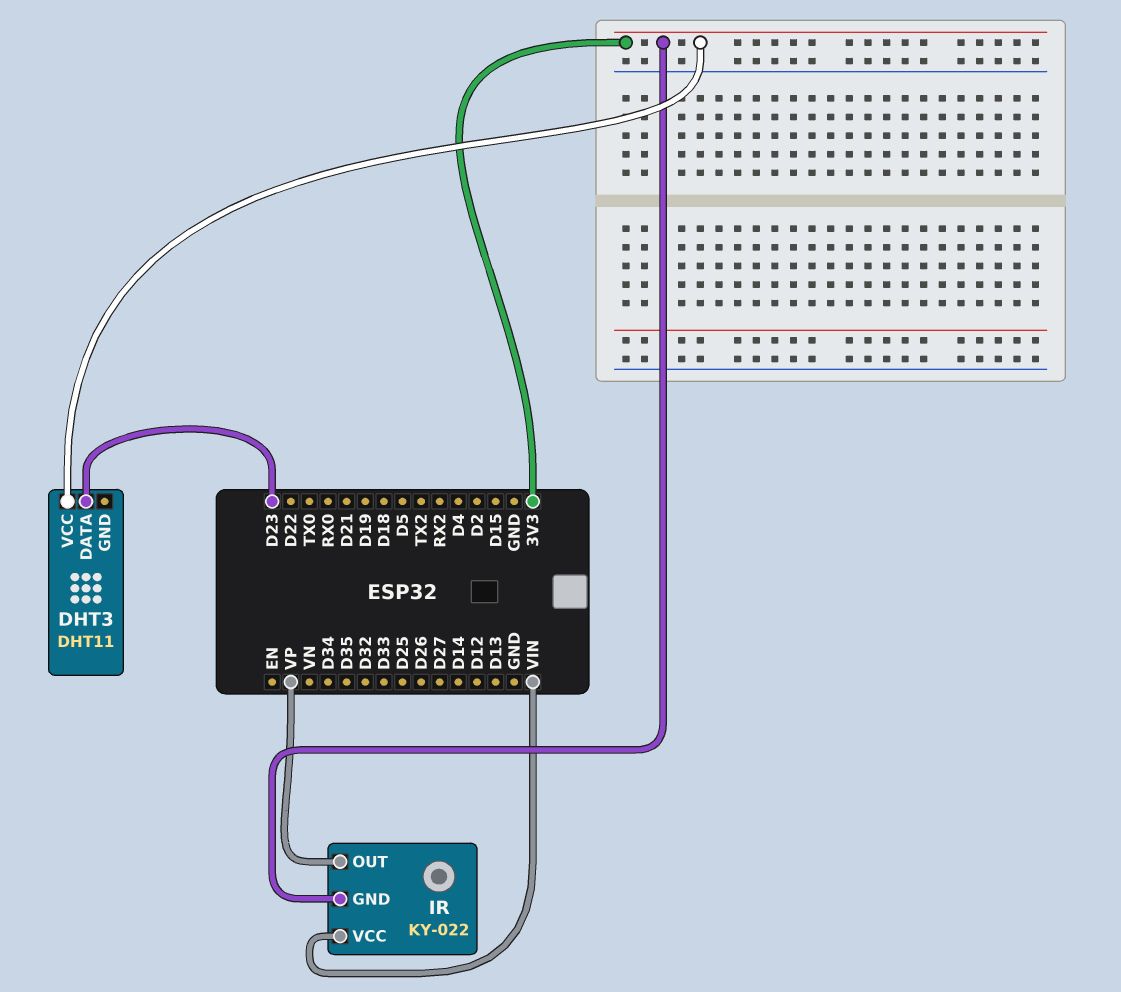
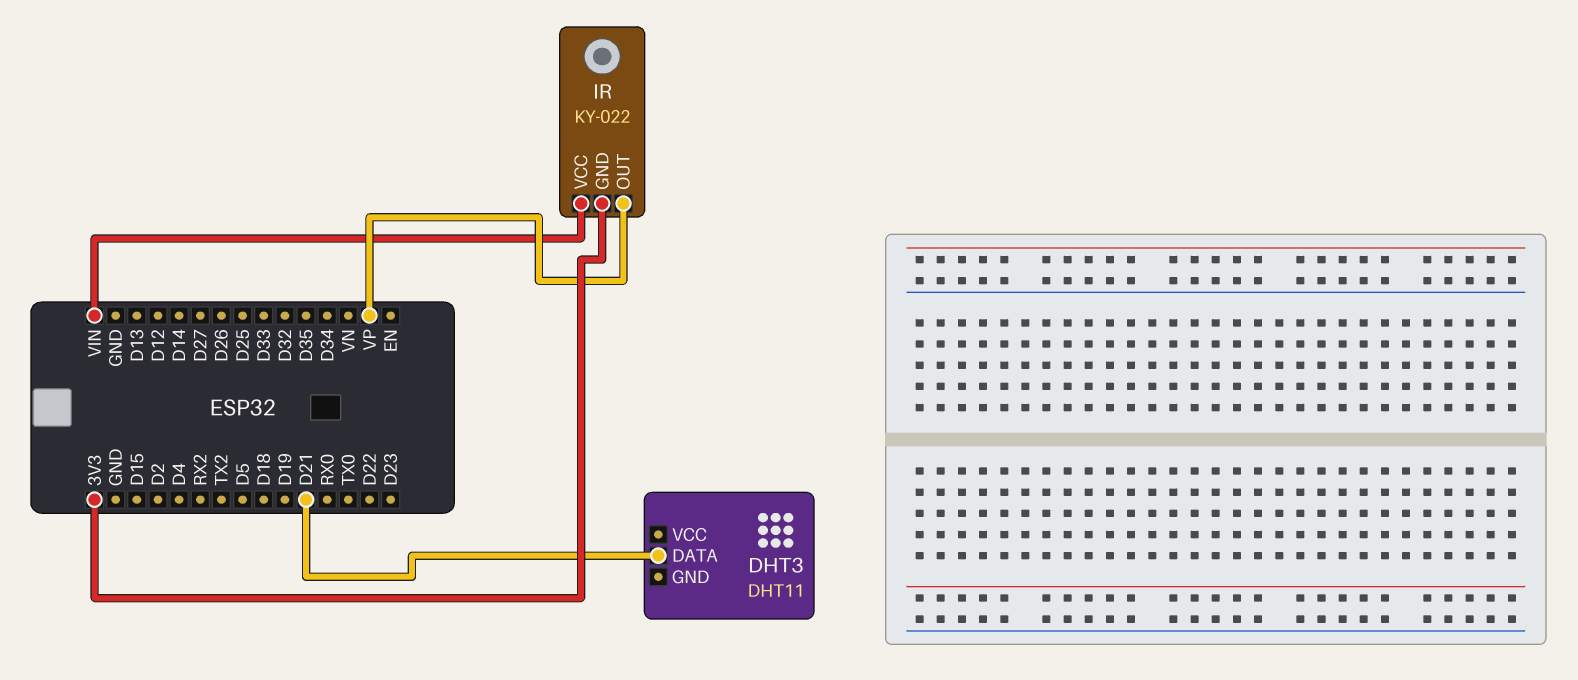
DHT3 pin DATA: D23 -> D21
DHT3 pin VCC: 3V3 -> none

